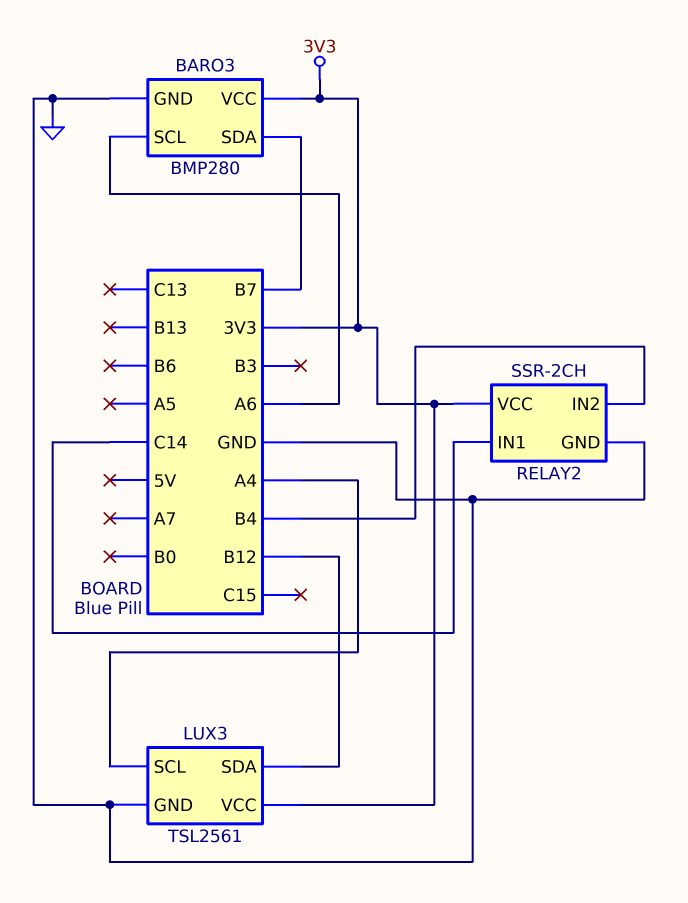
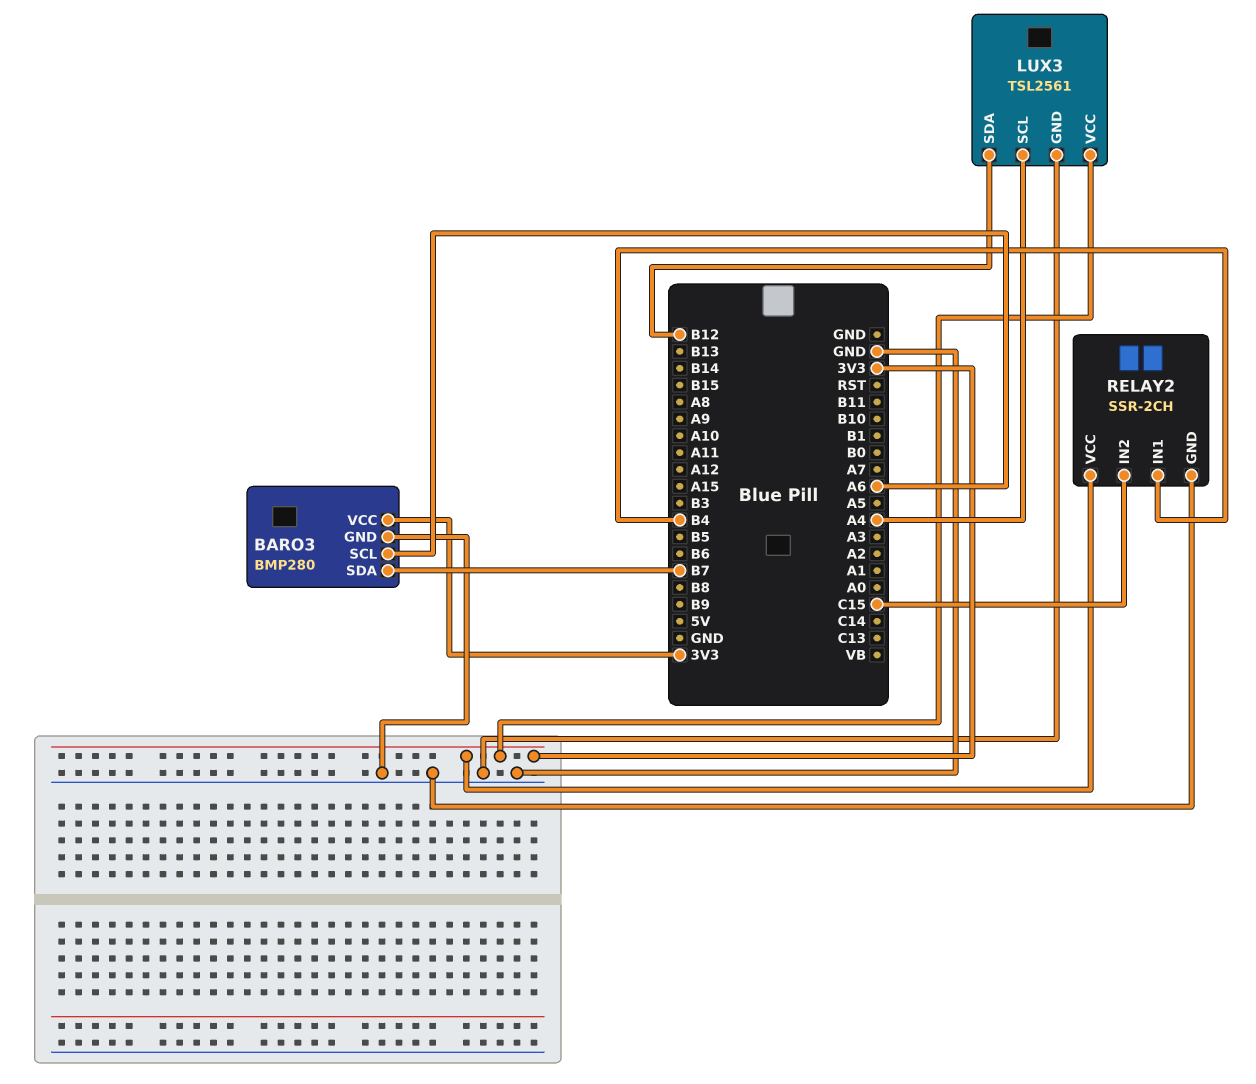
RELAY2 pin IN1: C14 -> B4
RELAY2 pin IN2: B4 -> C15

